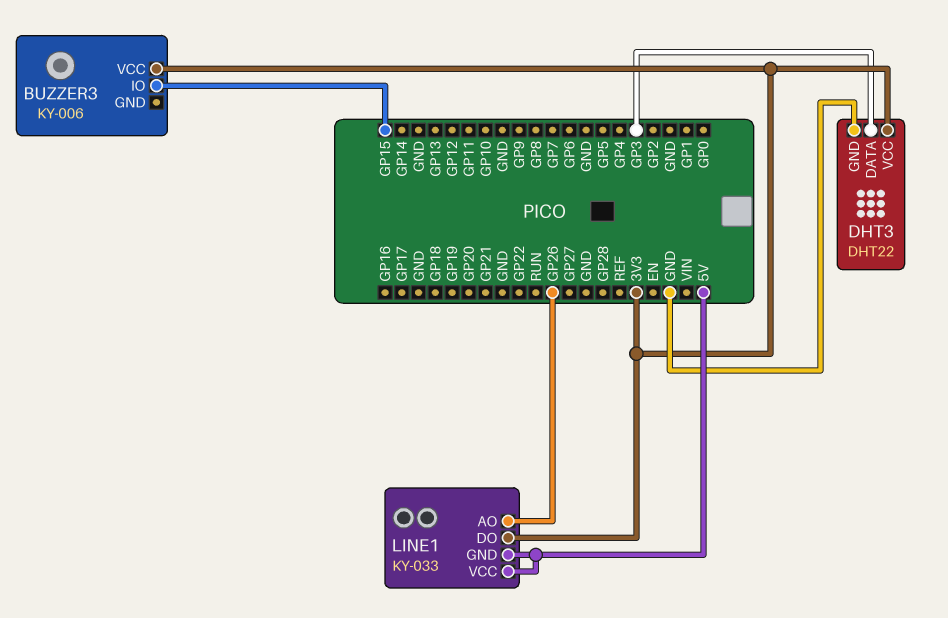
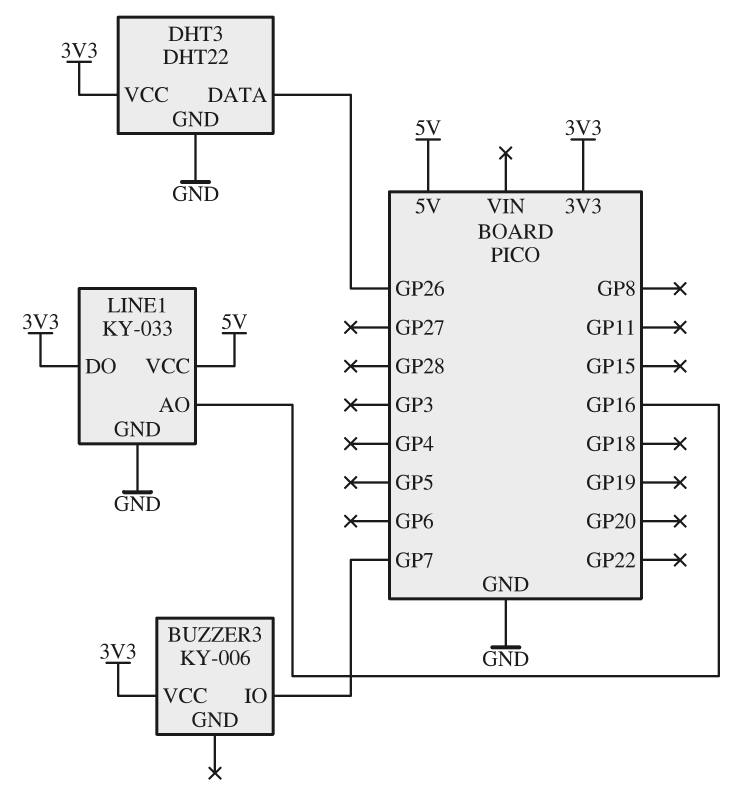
BUZZER3 pin IO: GP15 -> GP7
DHT3 pin DATA: GP3 -> GP26
LINE1 pin AO: GP26 -> GP16
LINE1 pin GND: 5V -> GND

